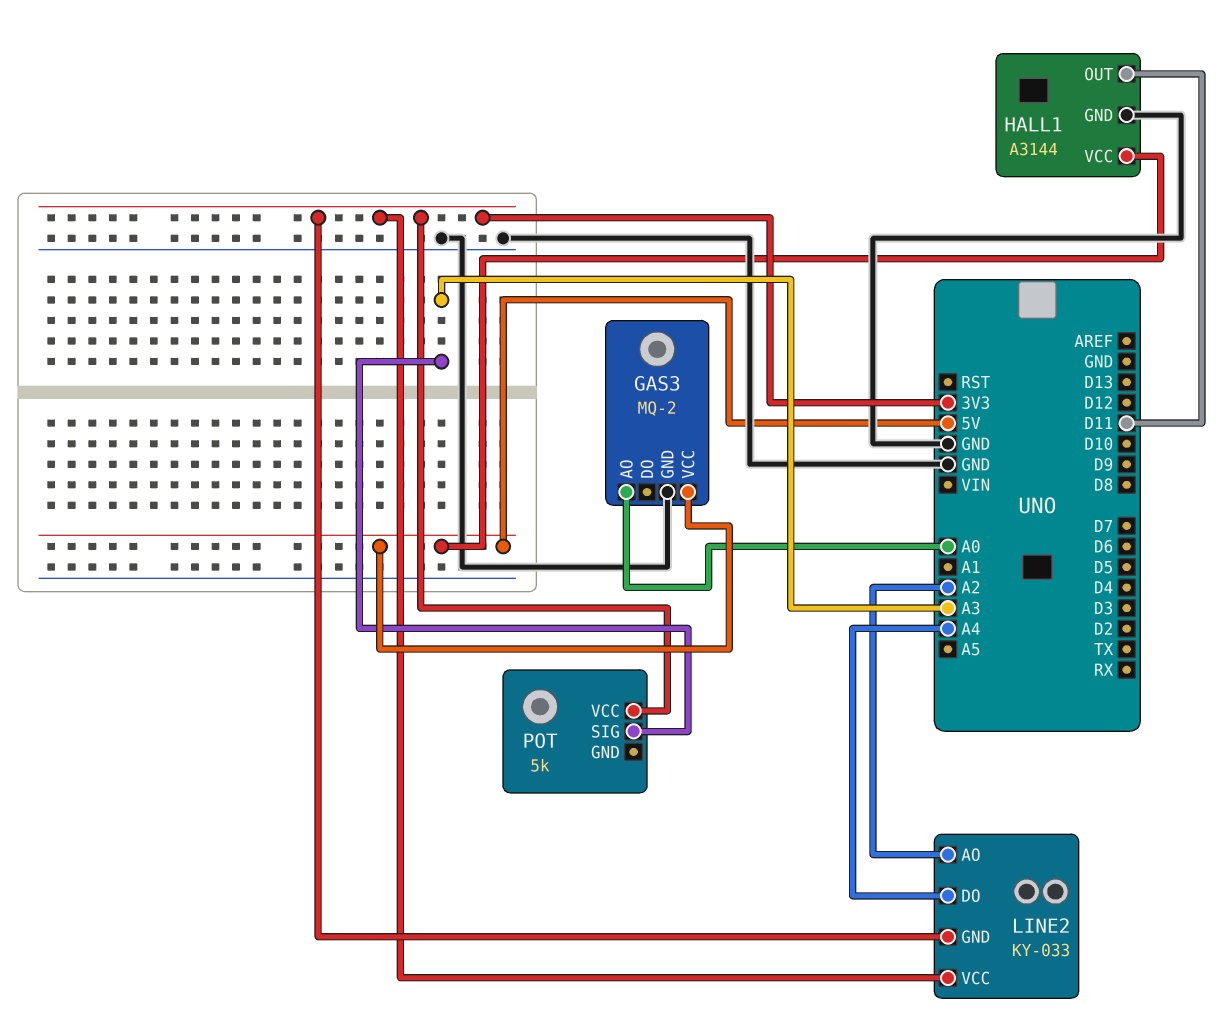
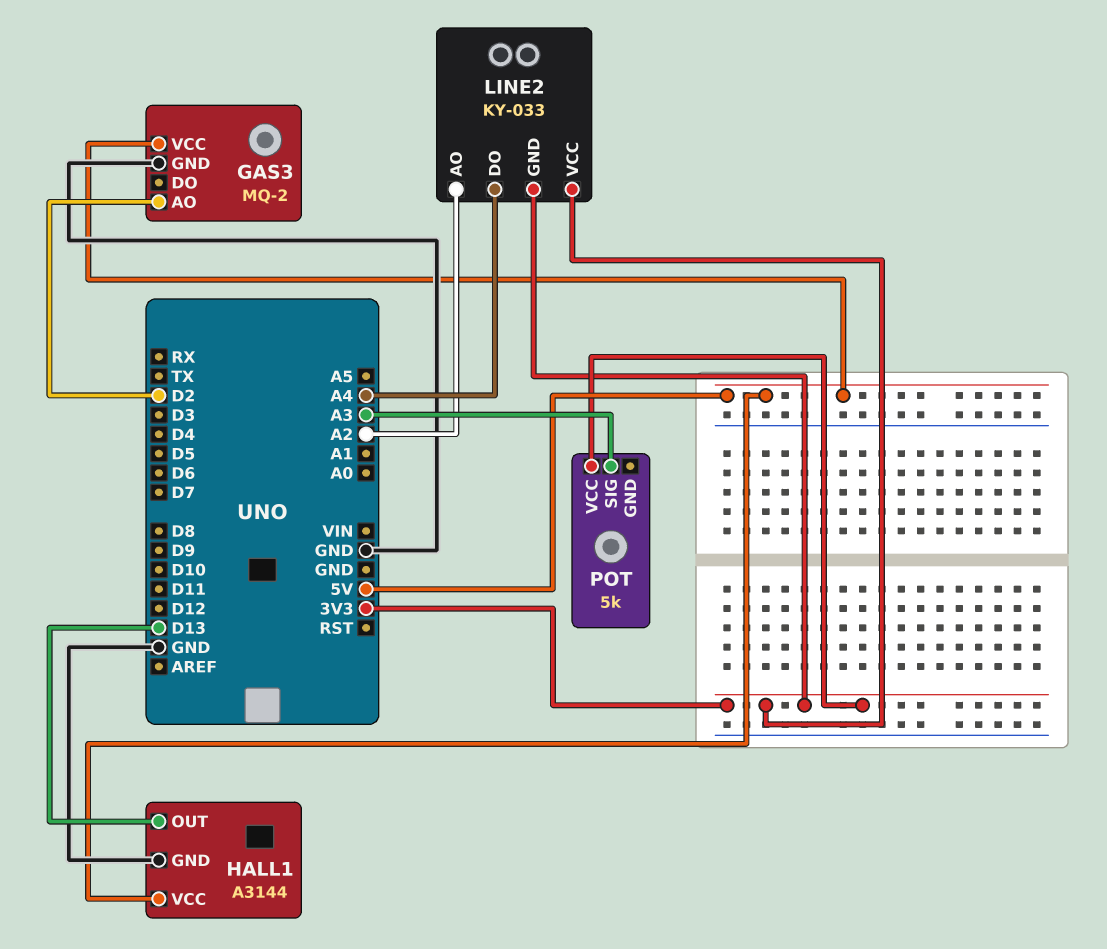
GAS3 pin AO: A0 -> D2
HALL1 pin OUT: D11 -> D13

